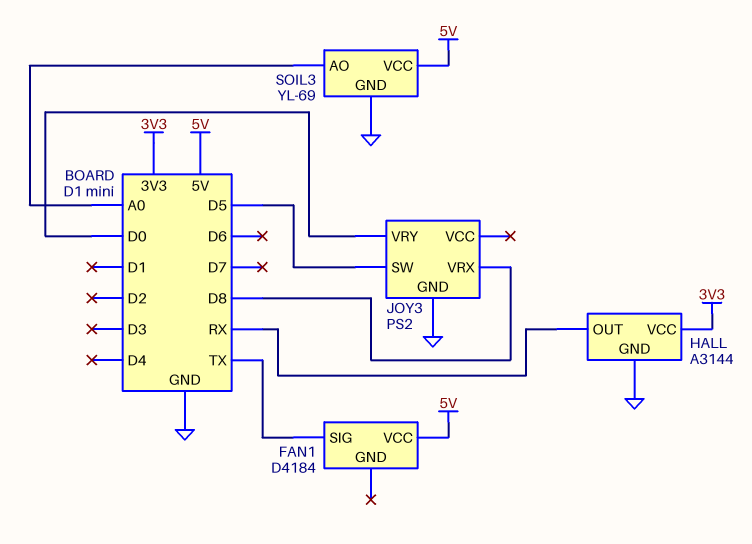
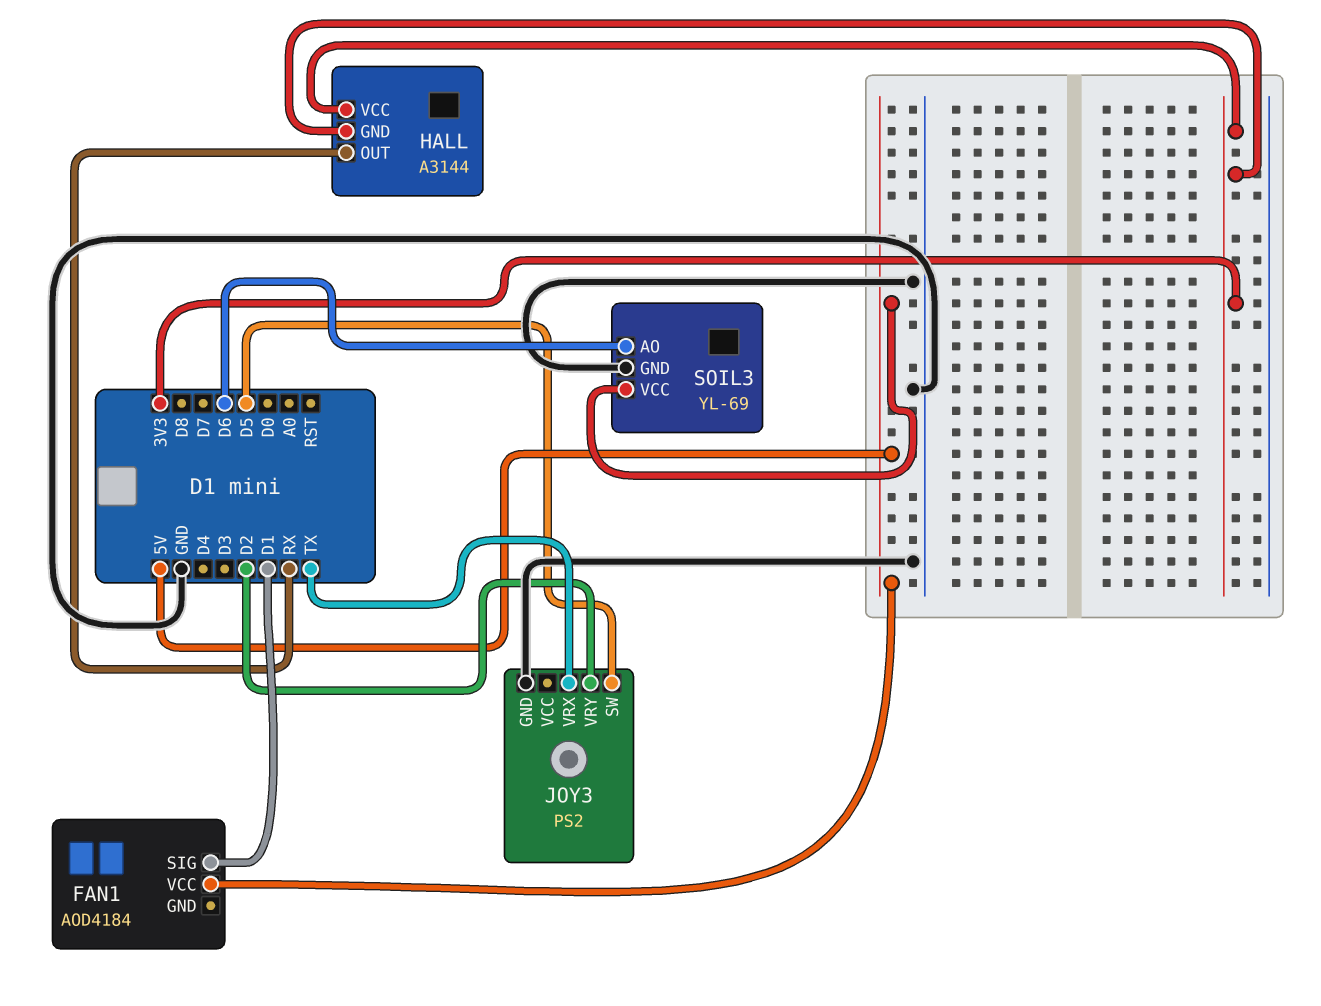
FAN1: D4184 -> AOD4184
FAN1 pin SIG: TX -> D1
HALL pin GND: GND -> 3V3
JOY3 pin VRX: D8 -> TX
JOY3 pin VRY: D0 -> D2
SOIL3 pin AO: A0 -> D6

